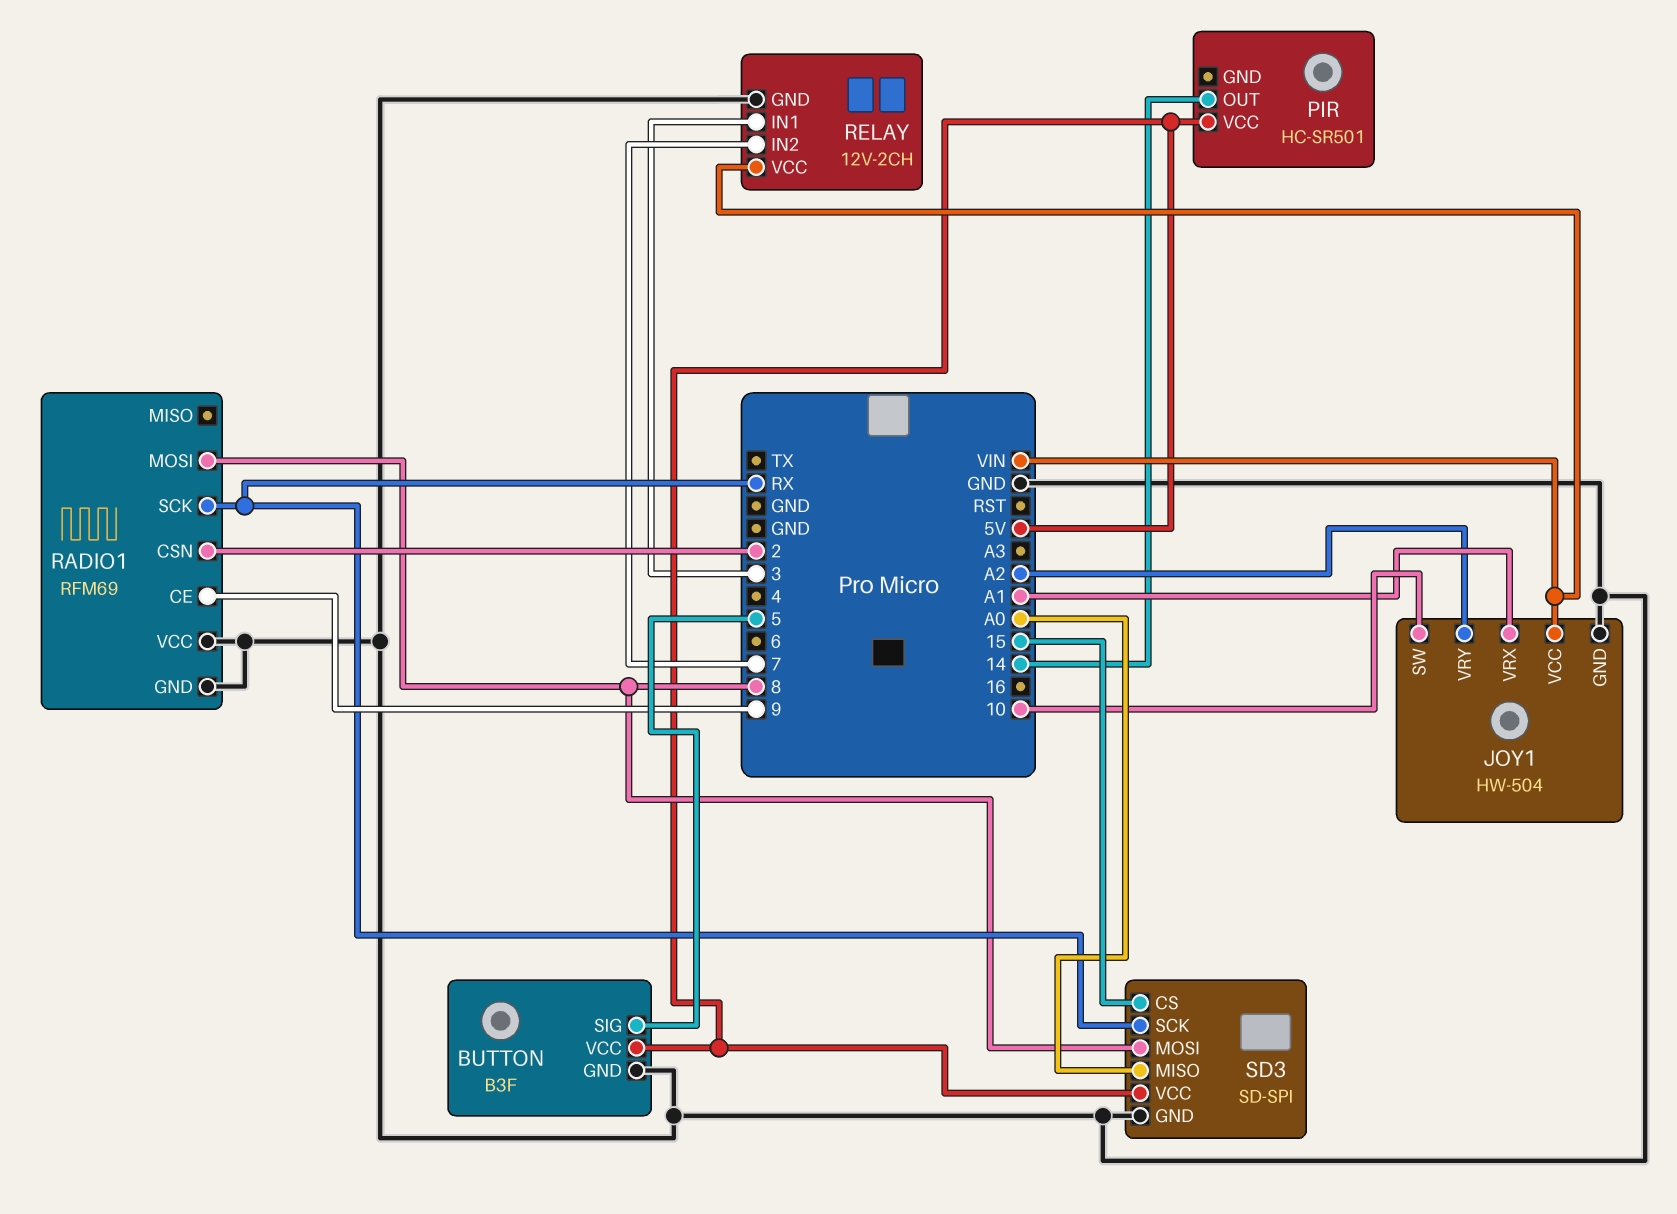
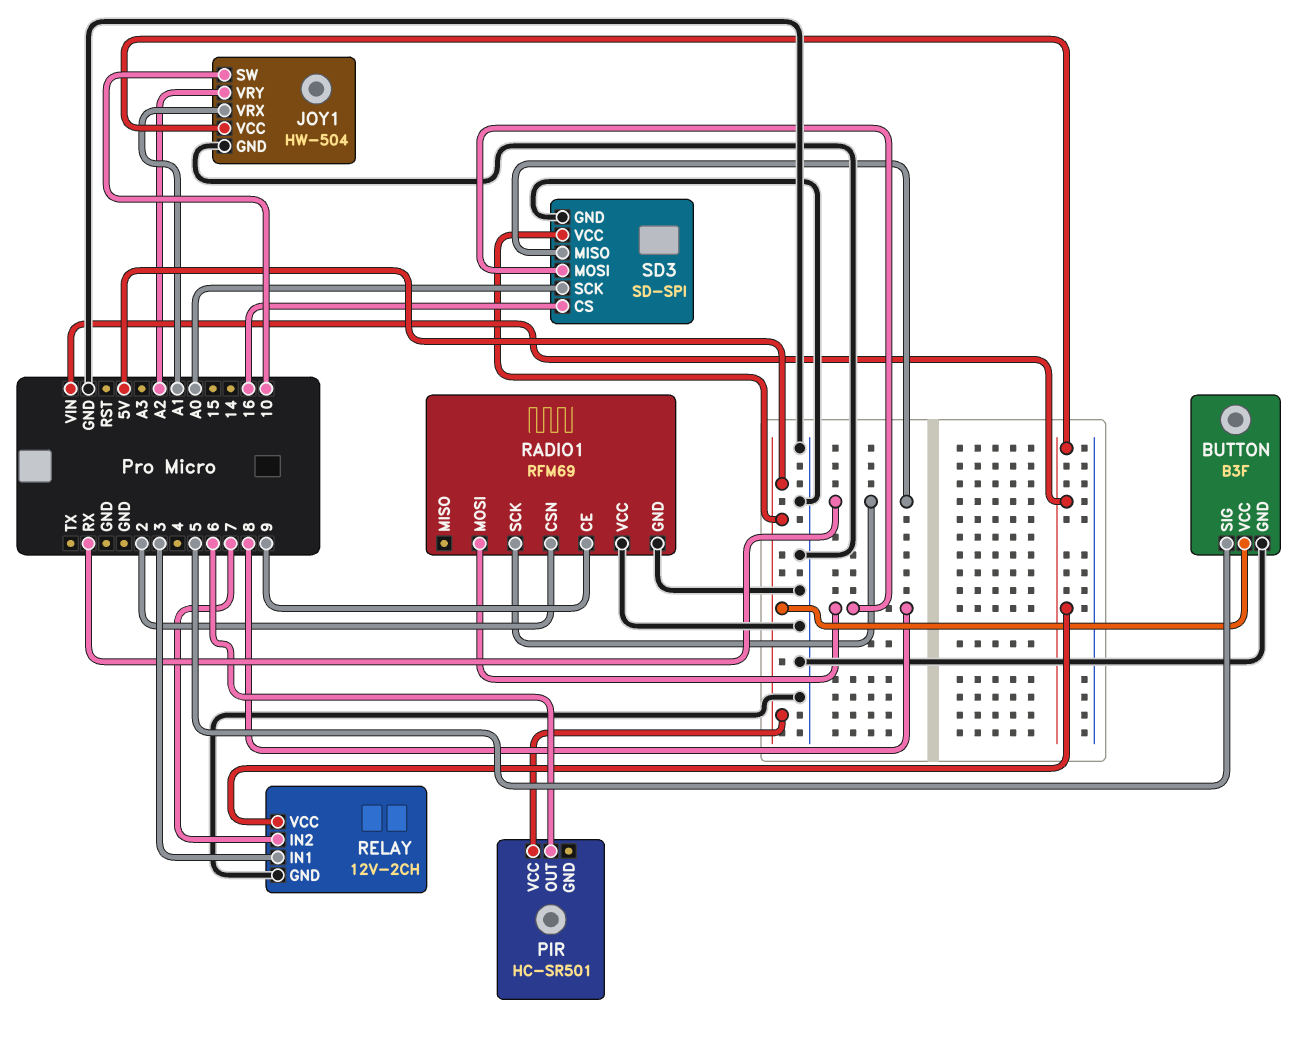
PIR pin OUT: 14 -> 6
SD3 pin CS: 15 -> 16
SD3 pin MISO: A0 -> RX
SD3 pin SCK: RX -> A0

